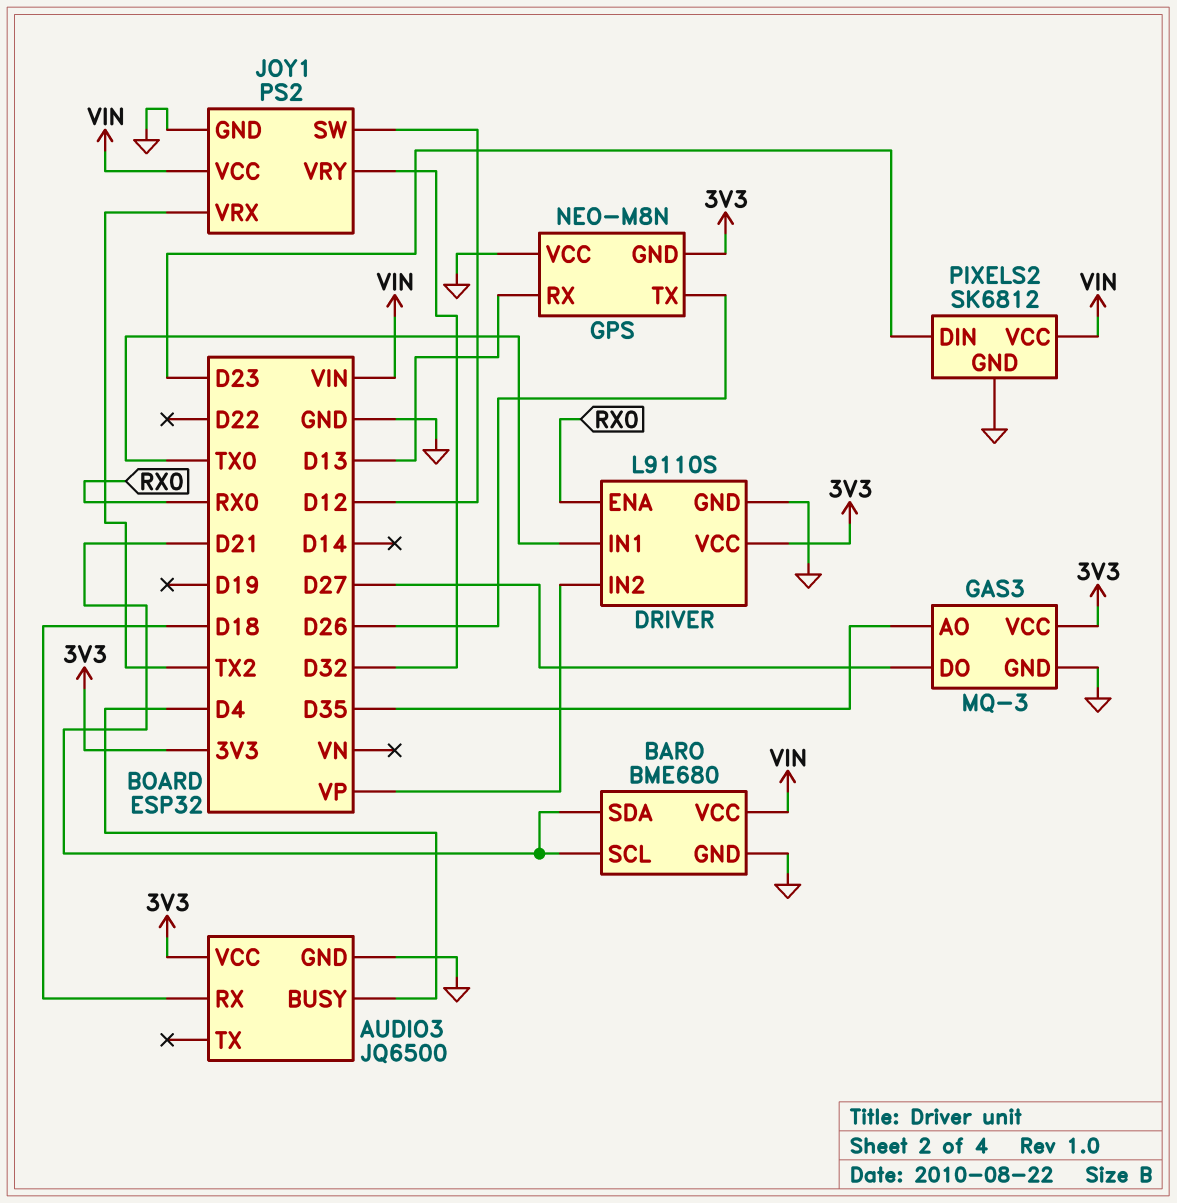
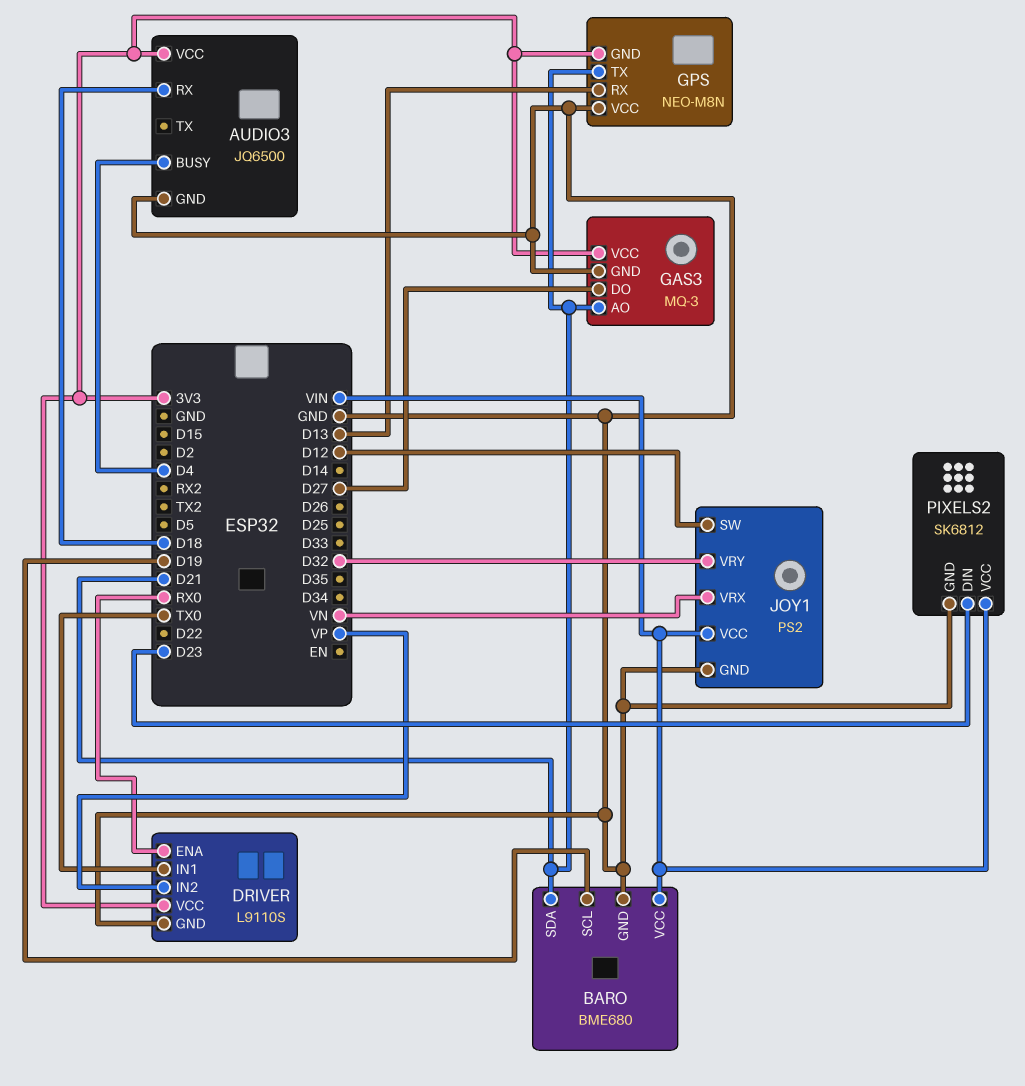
BARO pin SCL: D21 -> D19
GAS3 pin AO: D35 -> D21
GPS pin TX: D26 -> D21
JOY1 pin VRX: TX2 -> VN

